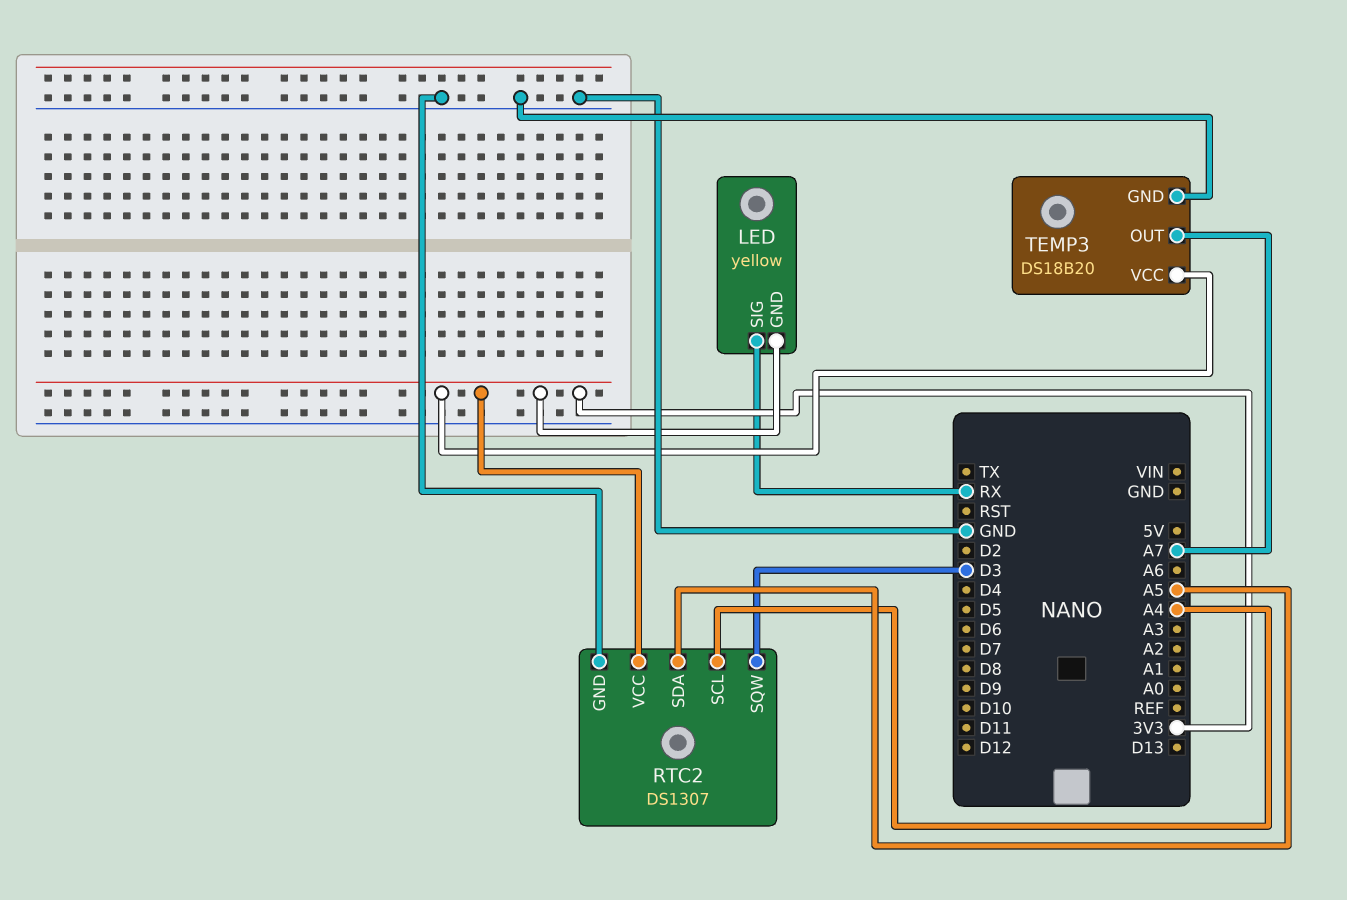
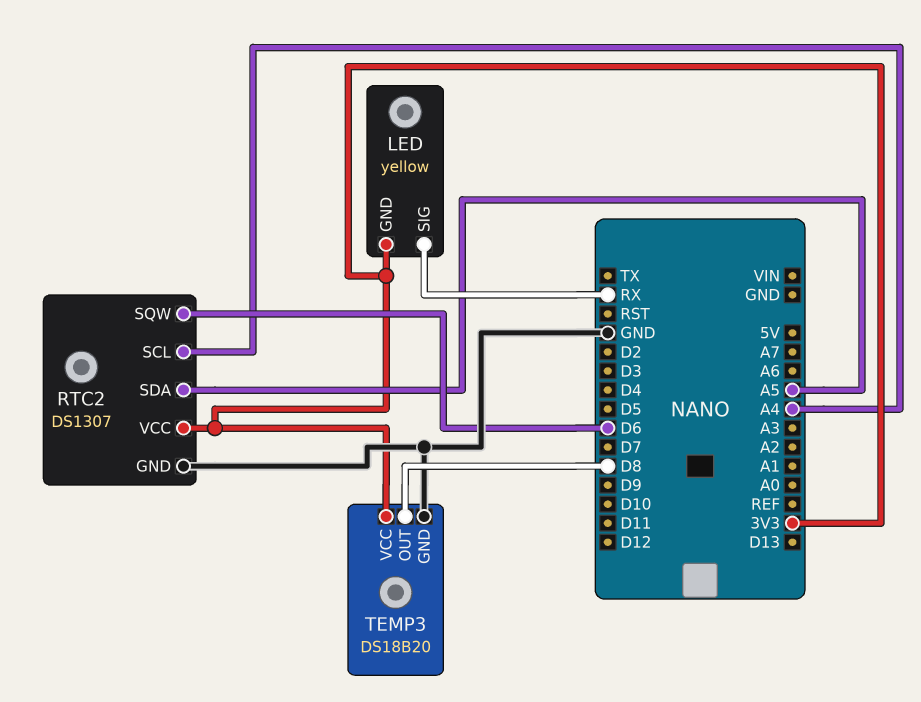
RTC2 pin SQW: D3 -> D6
TEMP3 pin OUT: A7 -> D8

